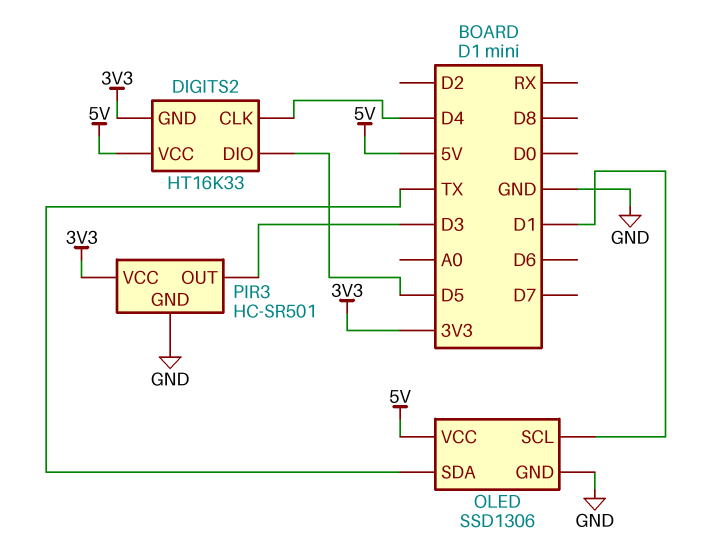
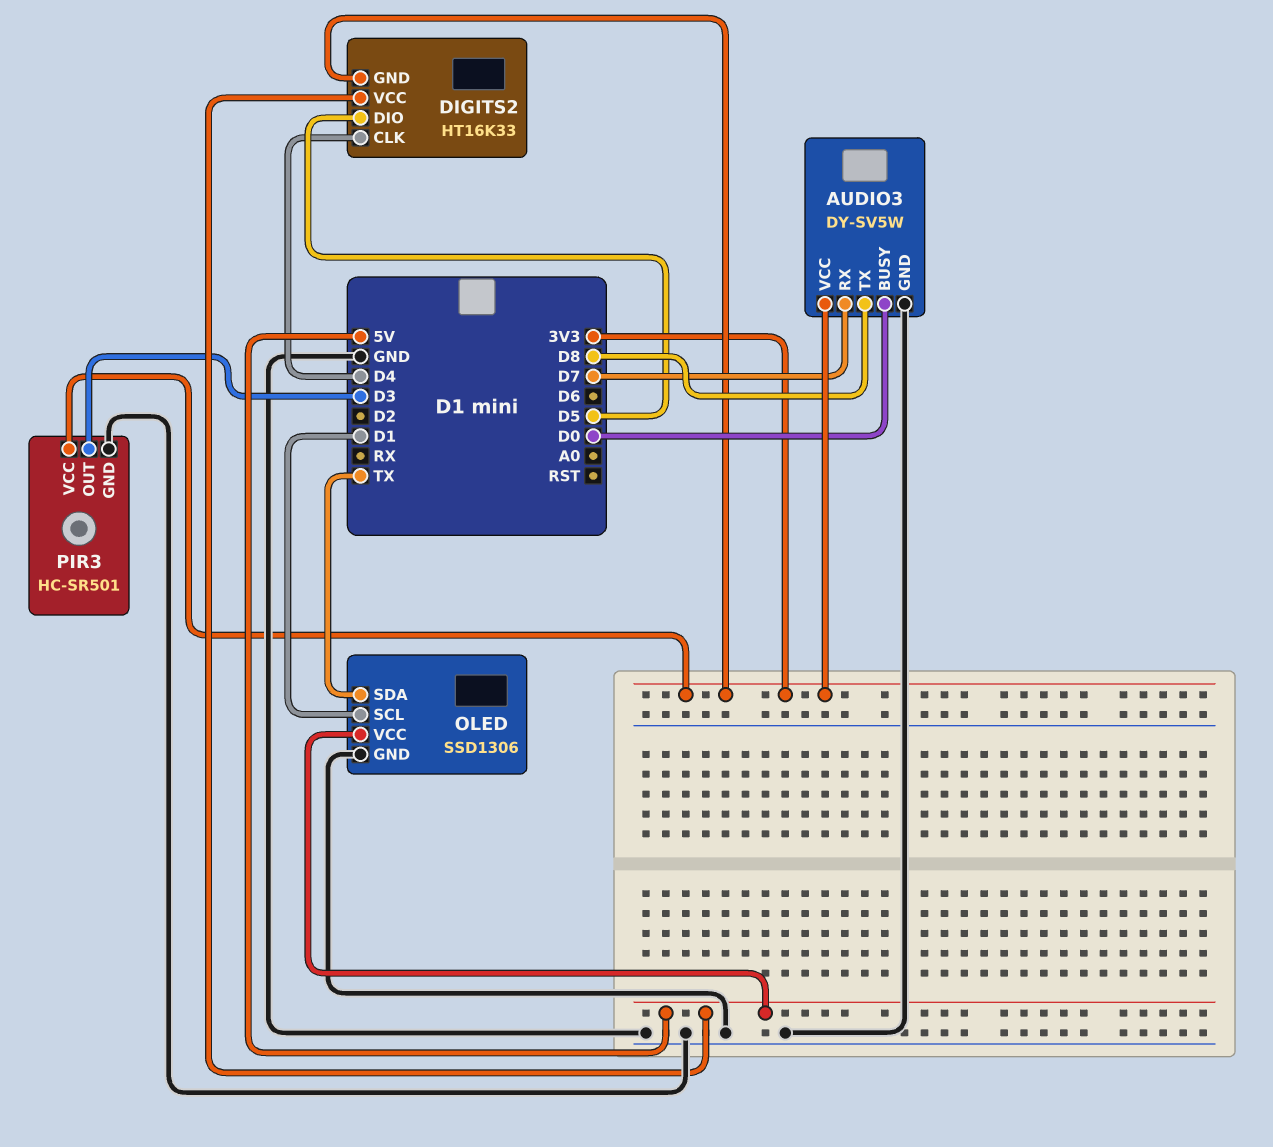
AUDIO3: none -> DY-SV5W
AUDIO3 pin BUSY: none -> D0
AUDIO3 pin GND: none -> GND
AUDIO3 pin RX: none -> D7
AUDIO3 pin TX: none -> D8
AUDIO3 pin VCC: none -> 3V3

